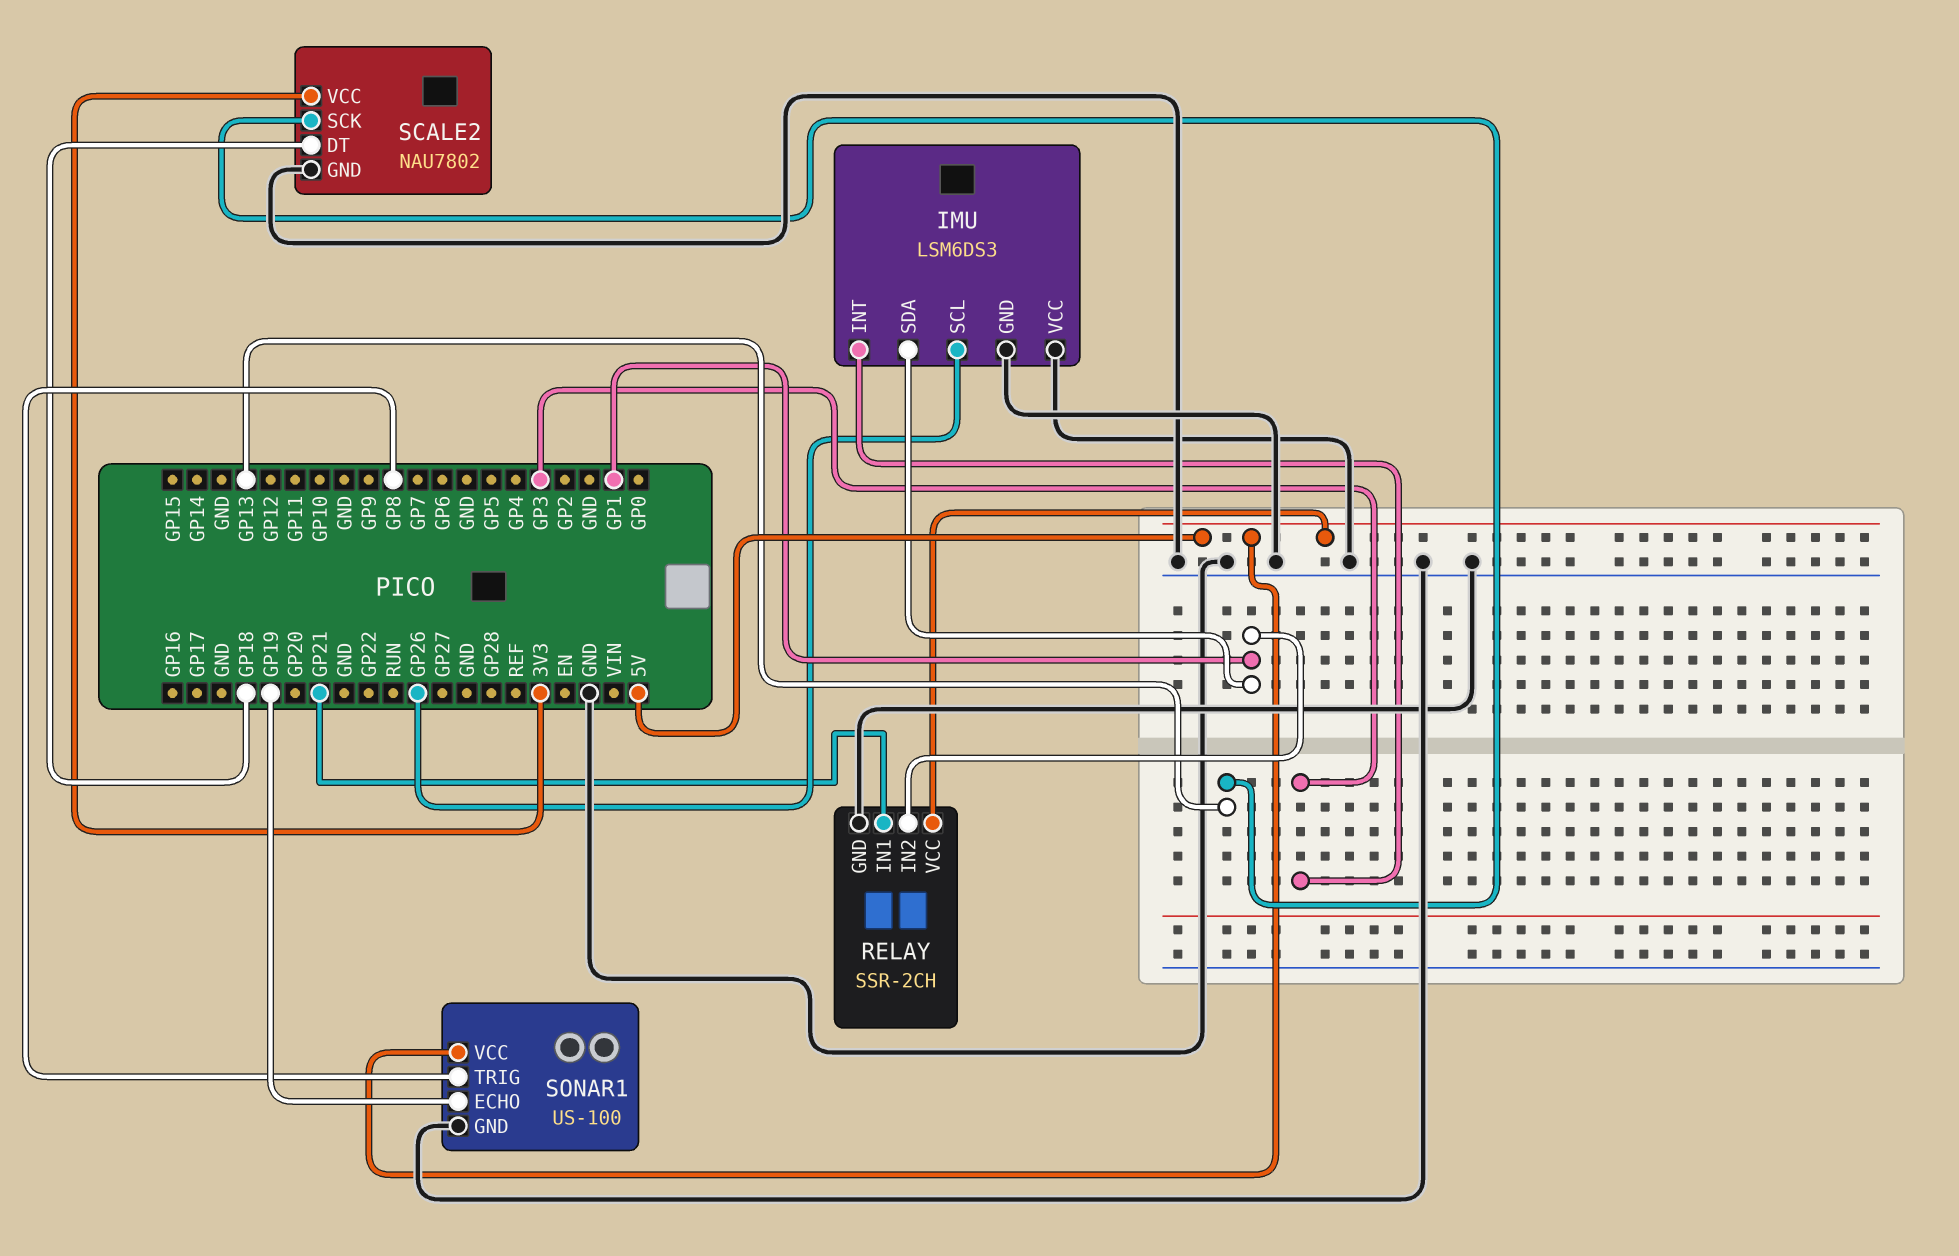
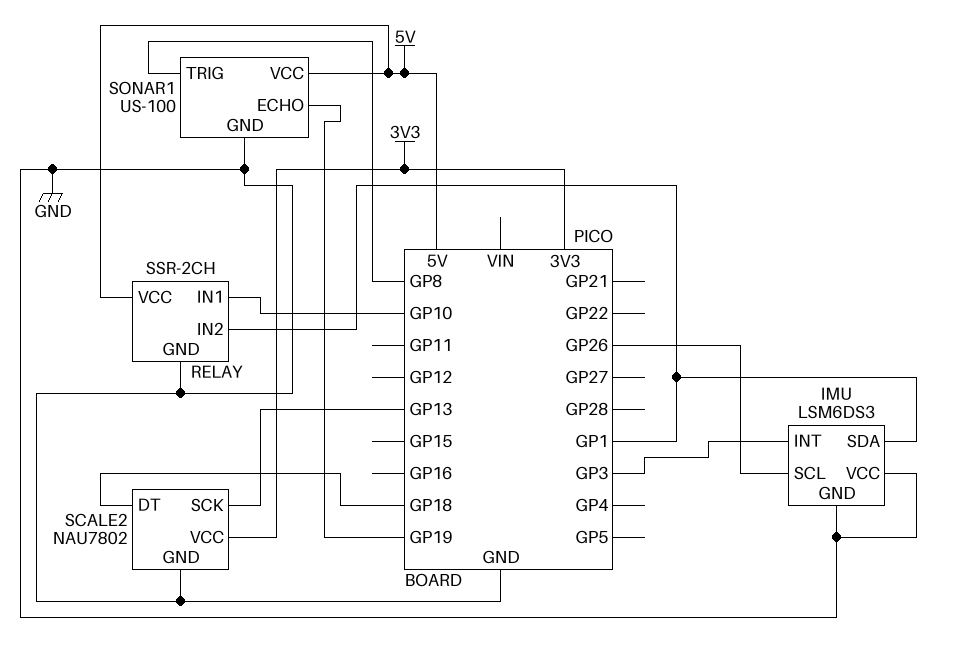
RELAY pin IN1: GP21 -> GP10

